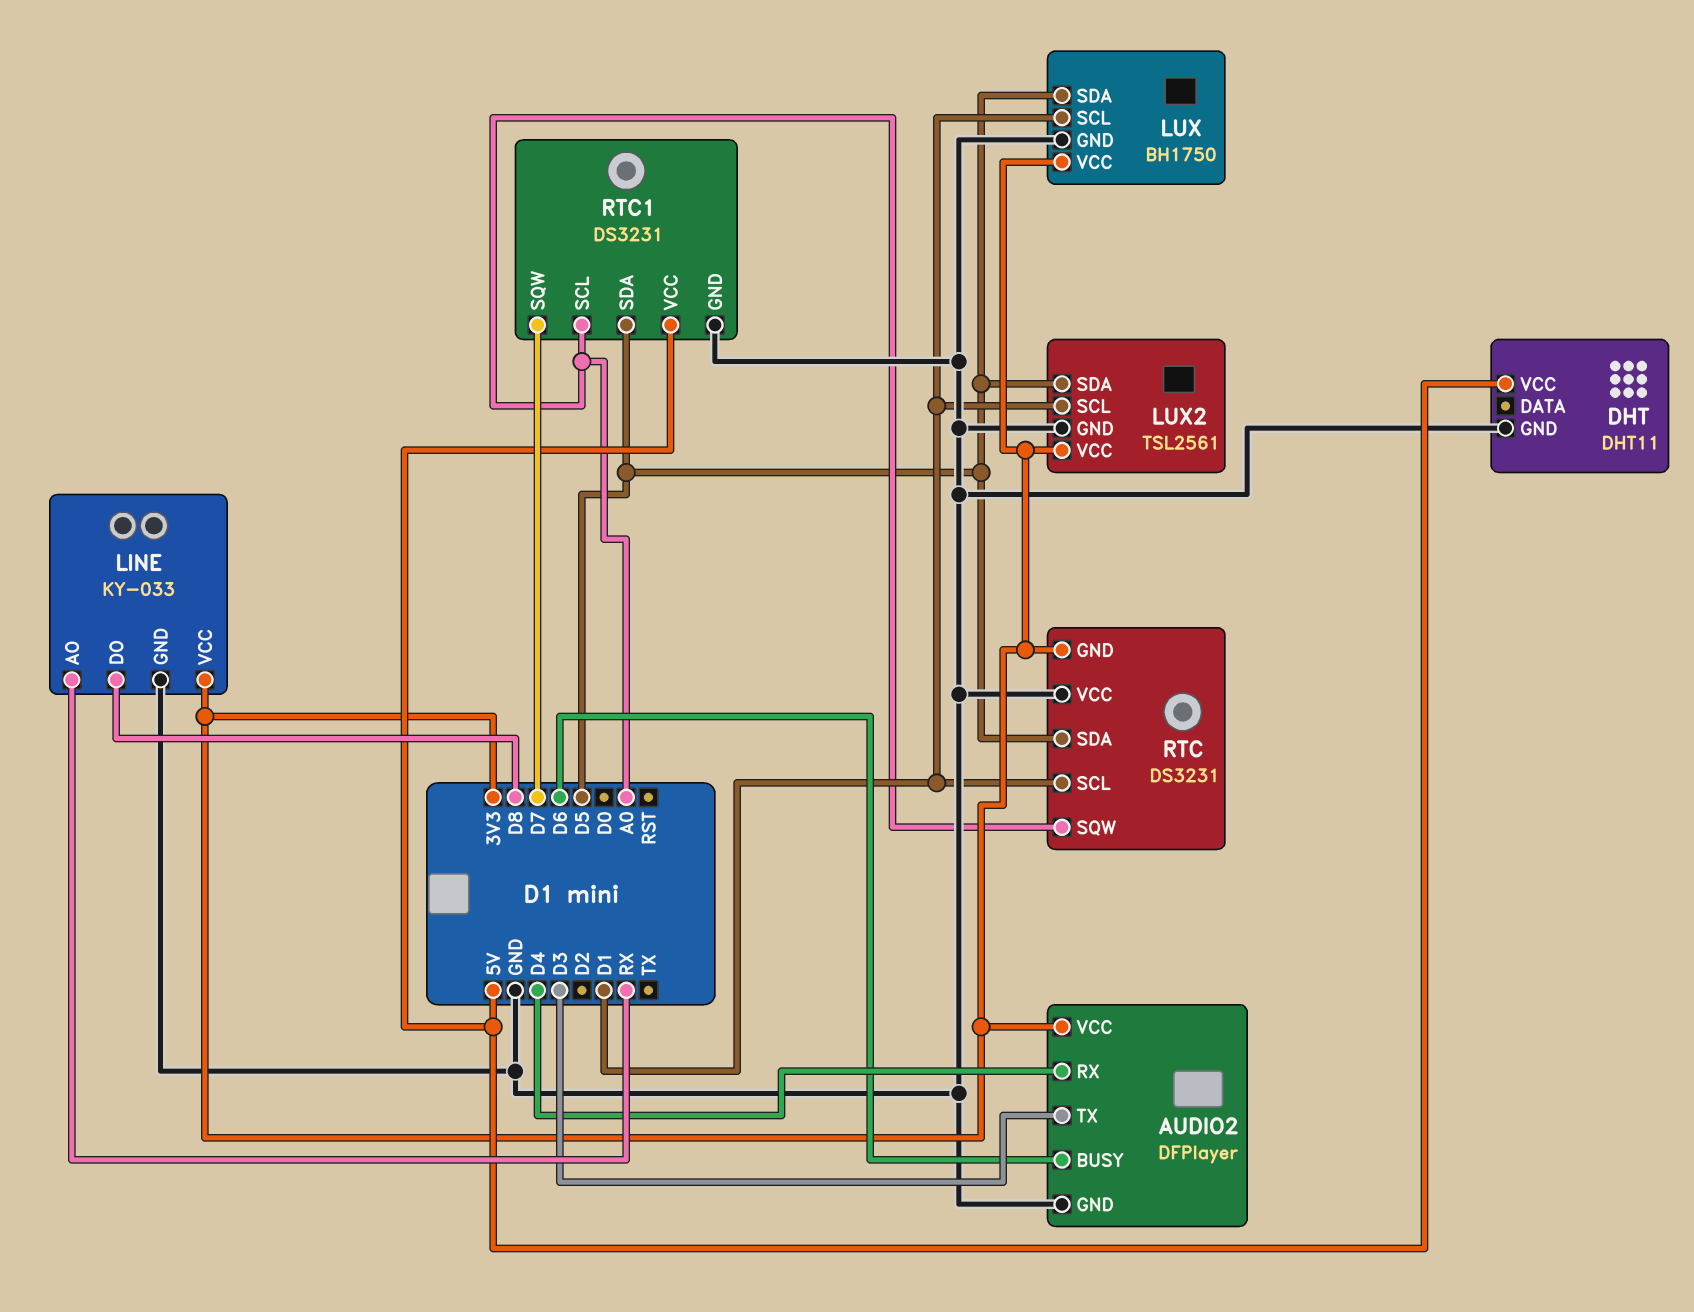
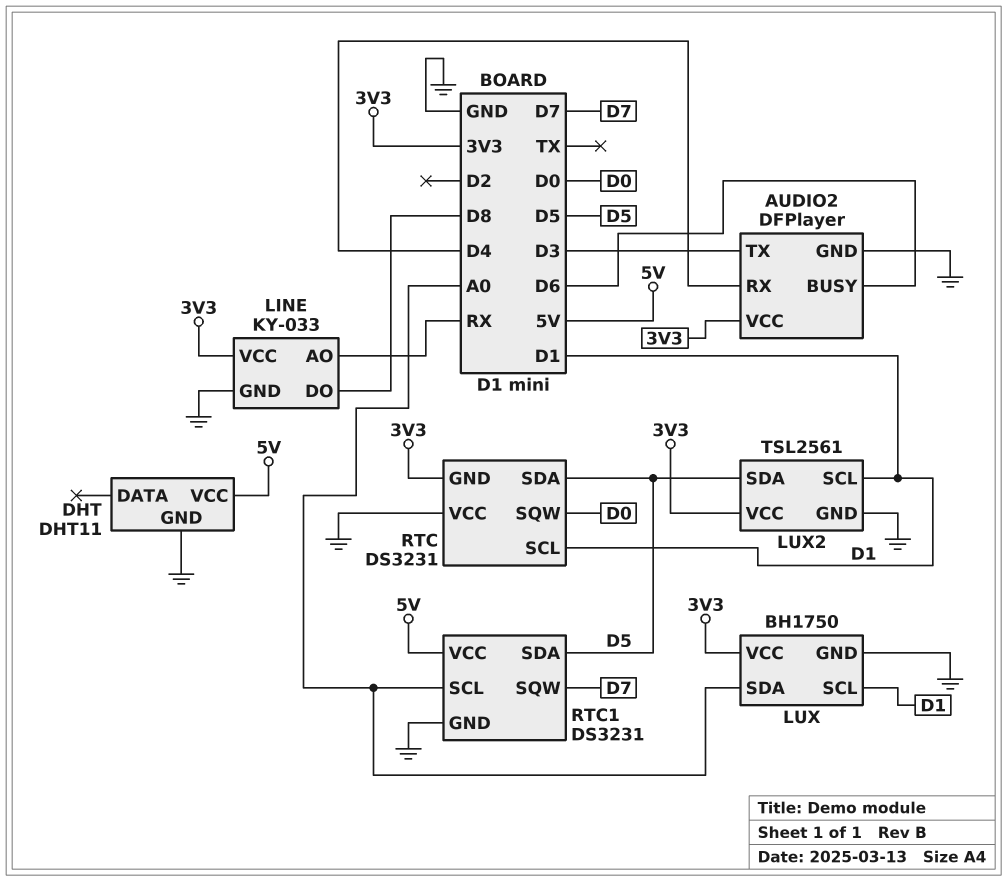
LUX pin SDA: D5 -> A0
RTC pin SQW: A0 -> D0

